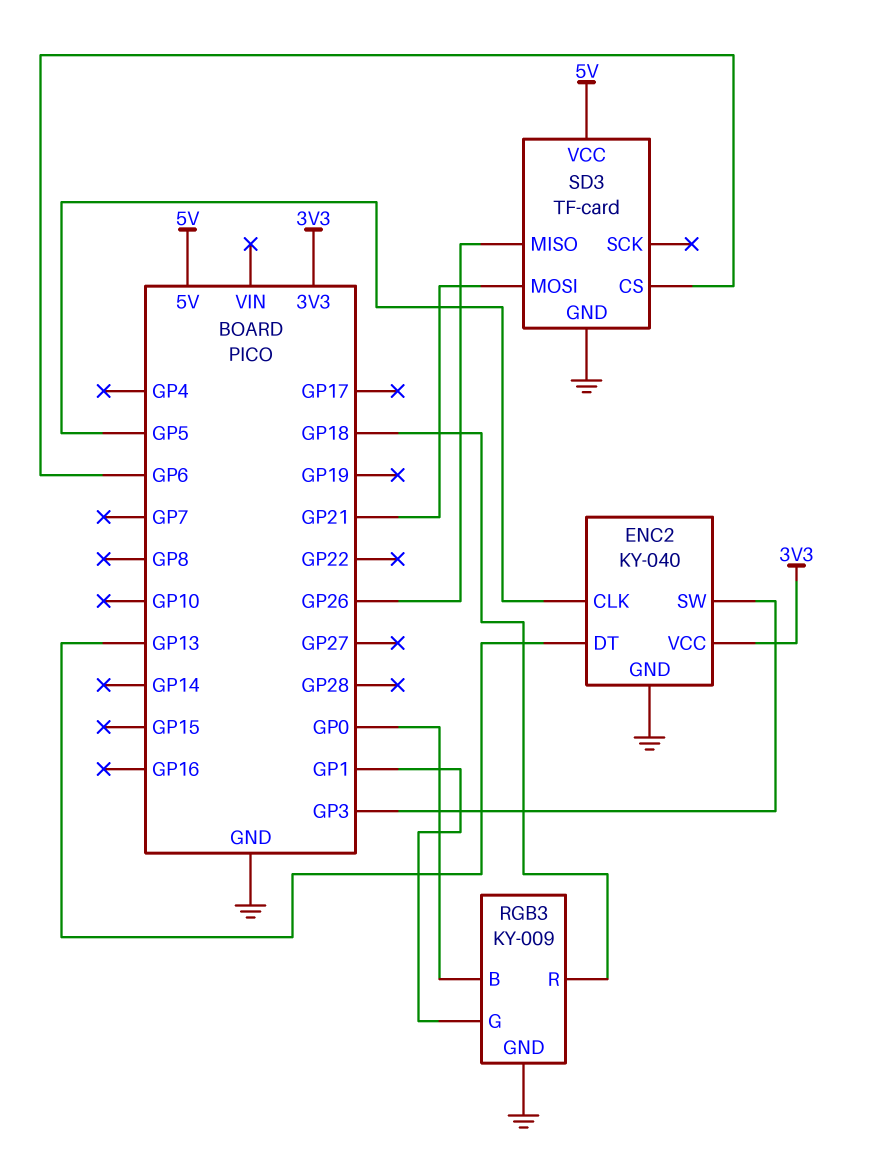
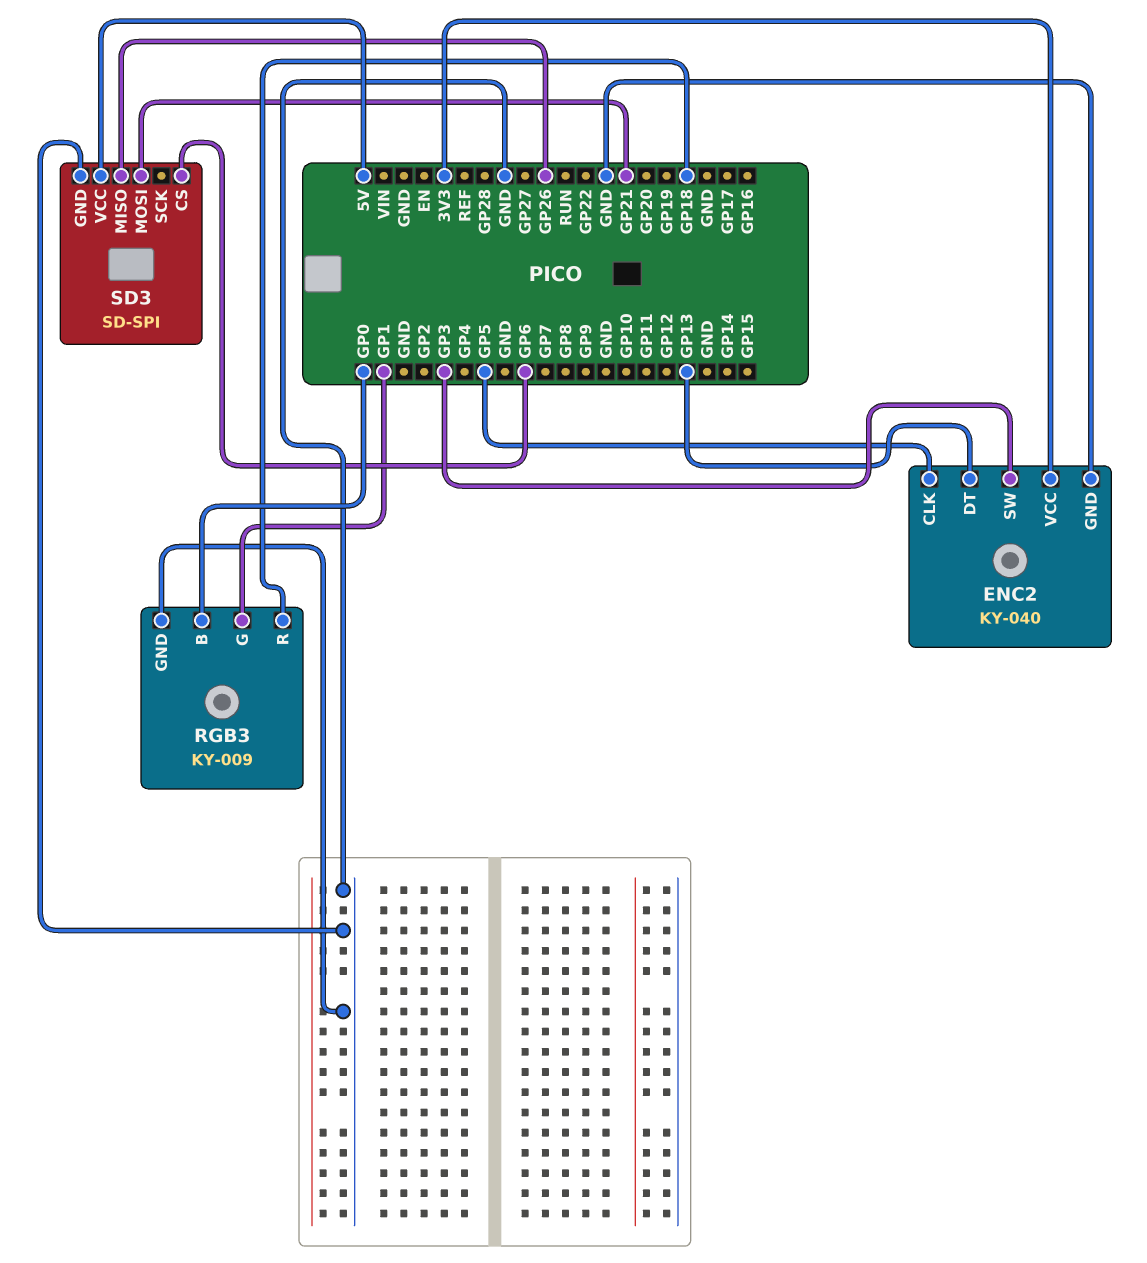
SD3: TF-card -> SD-SPI

